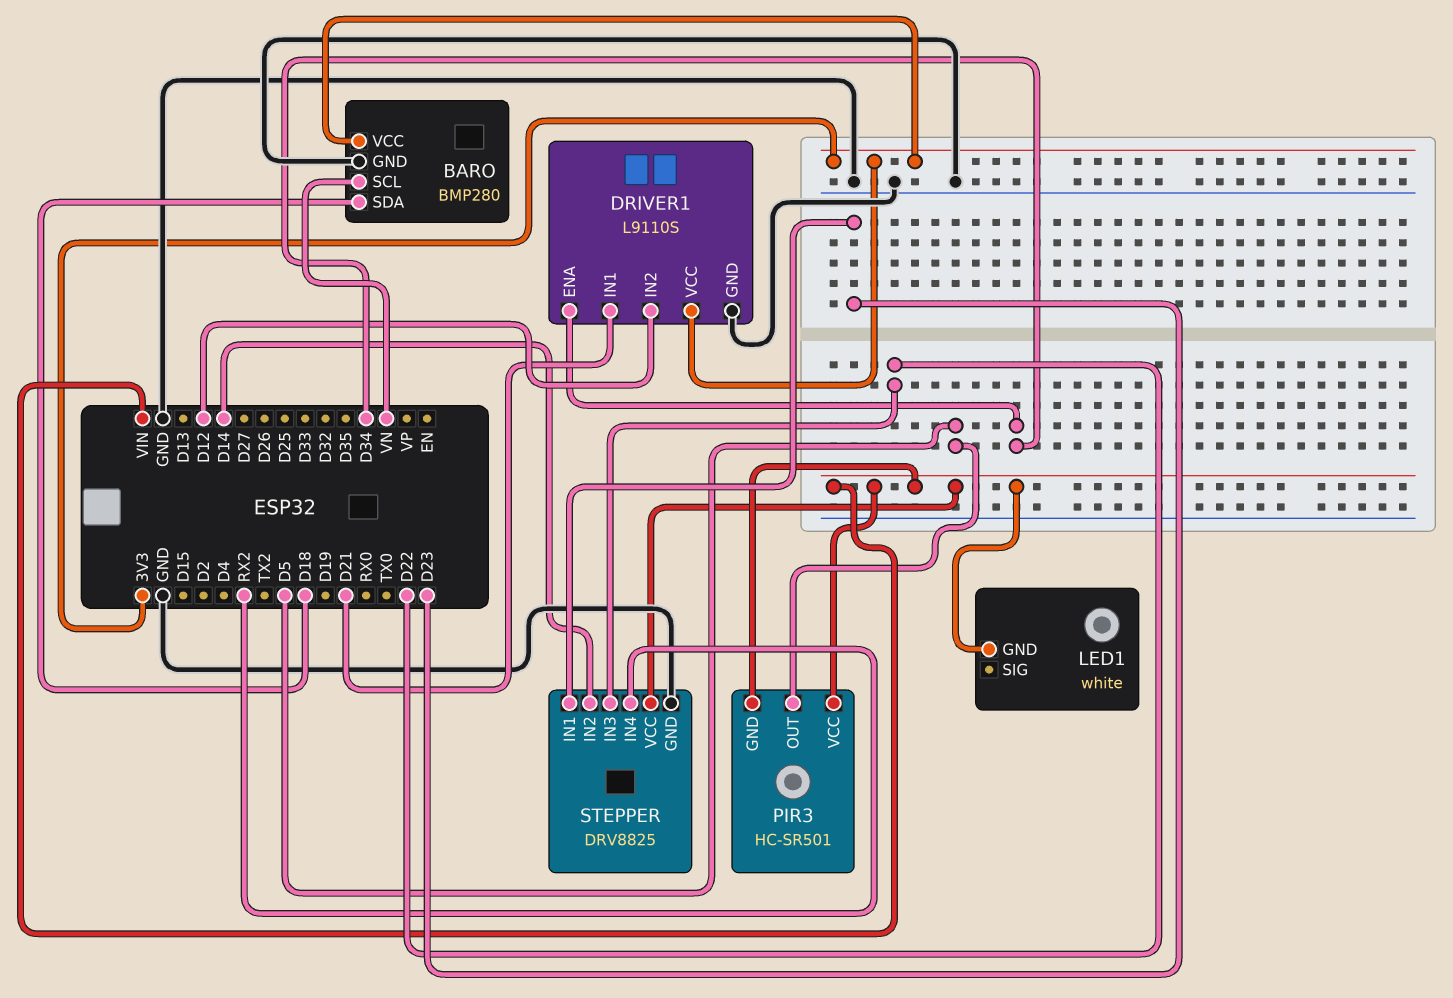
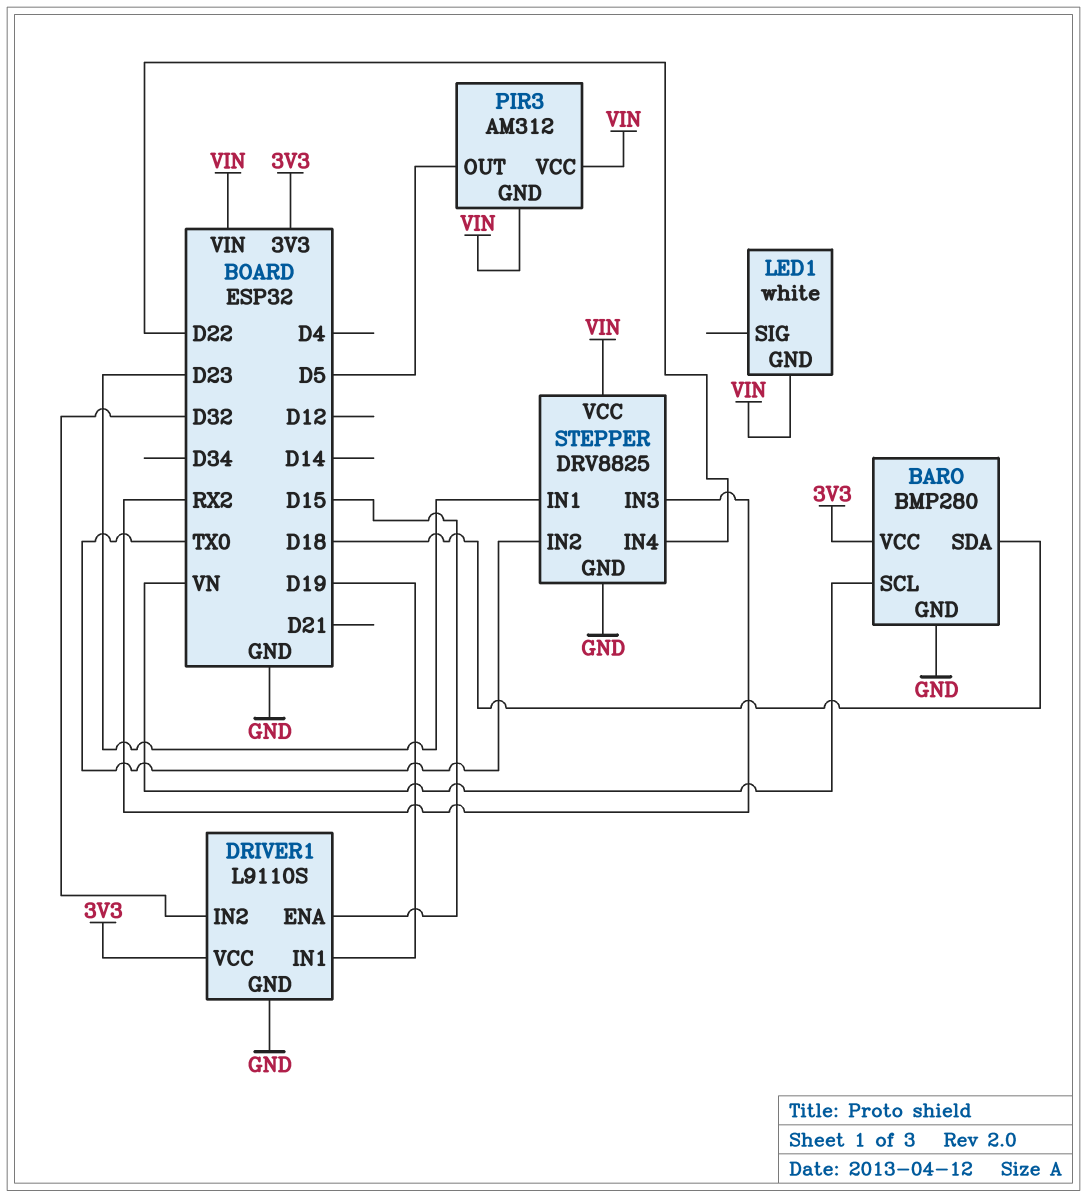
DRIVER1 pin ENA: D34 -> D15
DRIVER1 pin IN1: D21 -> D19
DRIVER1 pin IN2: D12 -> D32
PIR3: HC-SR501 -> AM312
STEPPER pin IN2: D14 -> TX0
STEPPER pin IN3: D22 -> RX2
STEPPER pin IN4: RX2 -> D22

